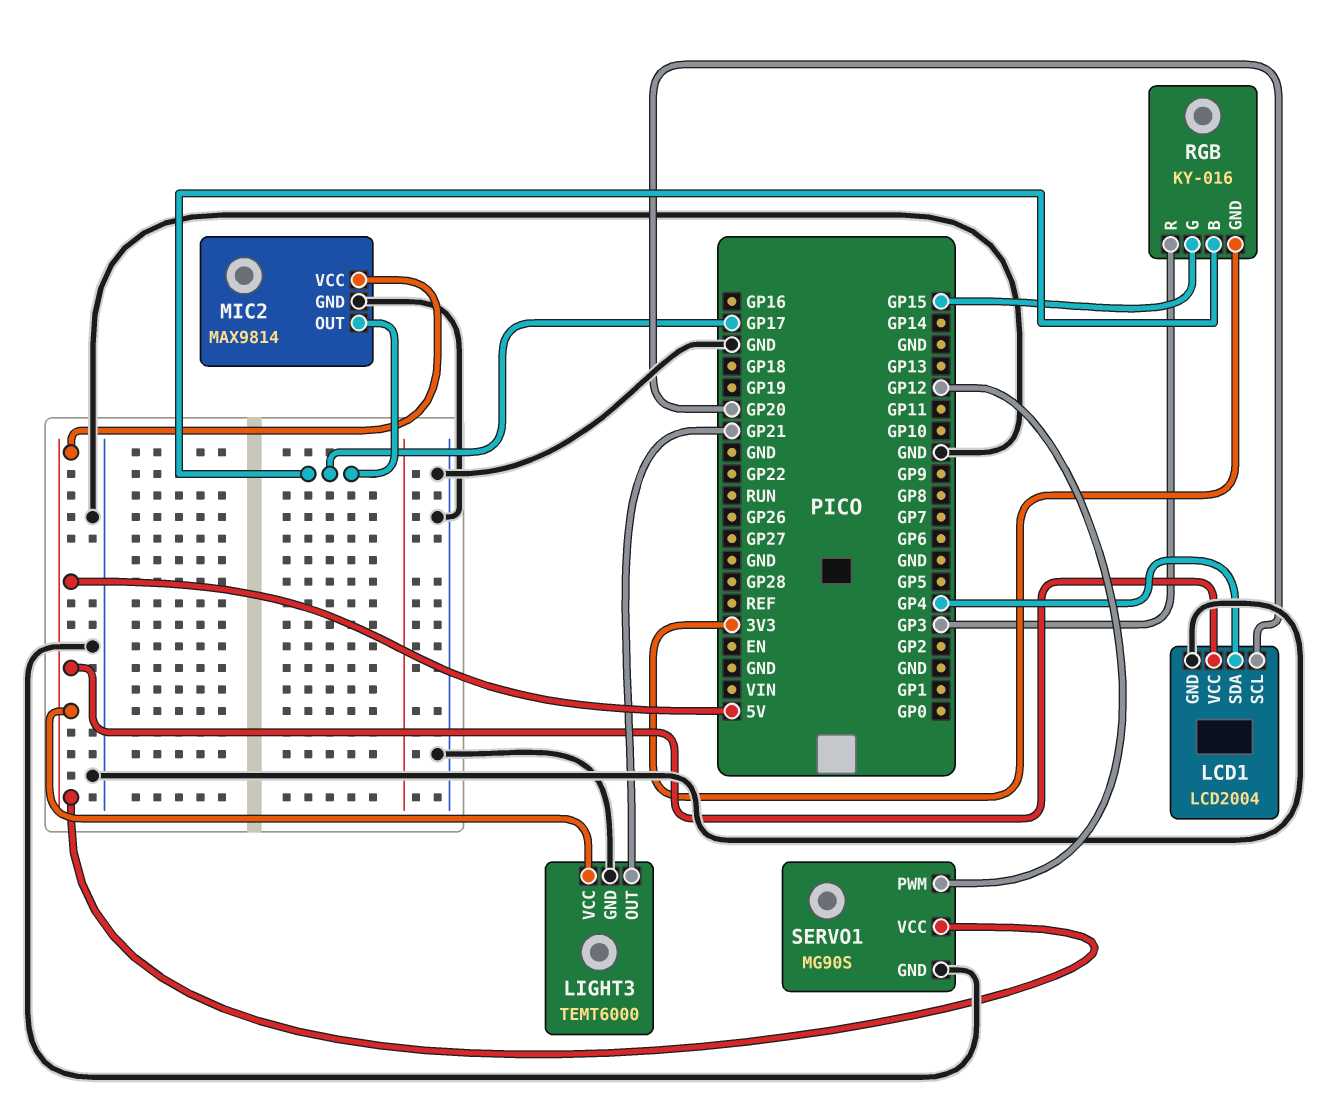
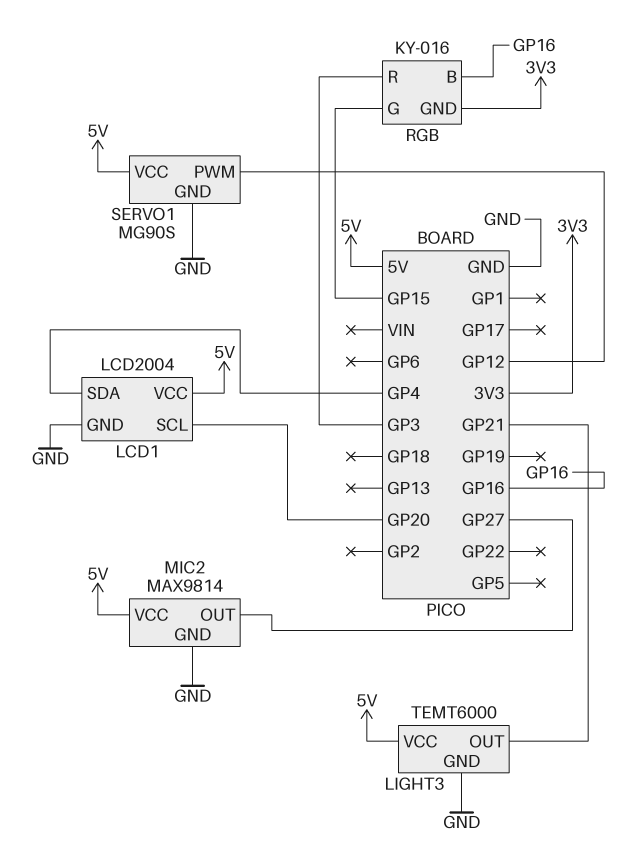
MIC2 pin OUT: GP17 -> GP27
RGB pin B: GP17 -> GP16

